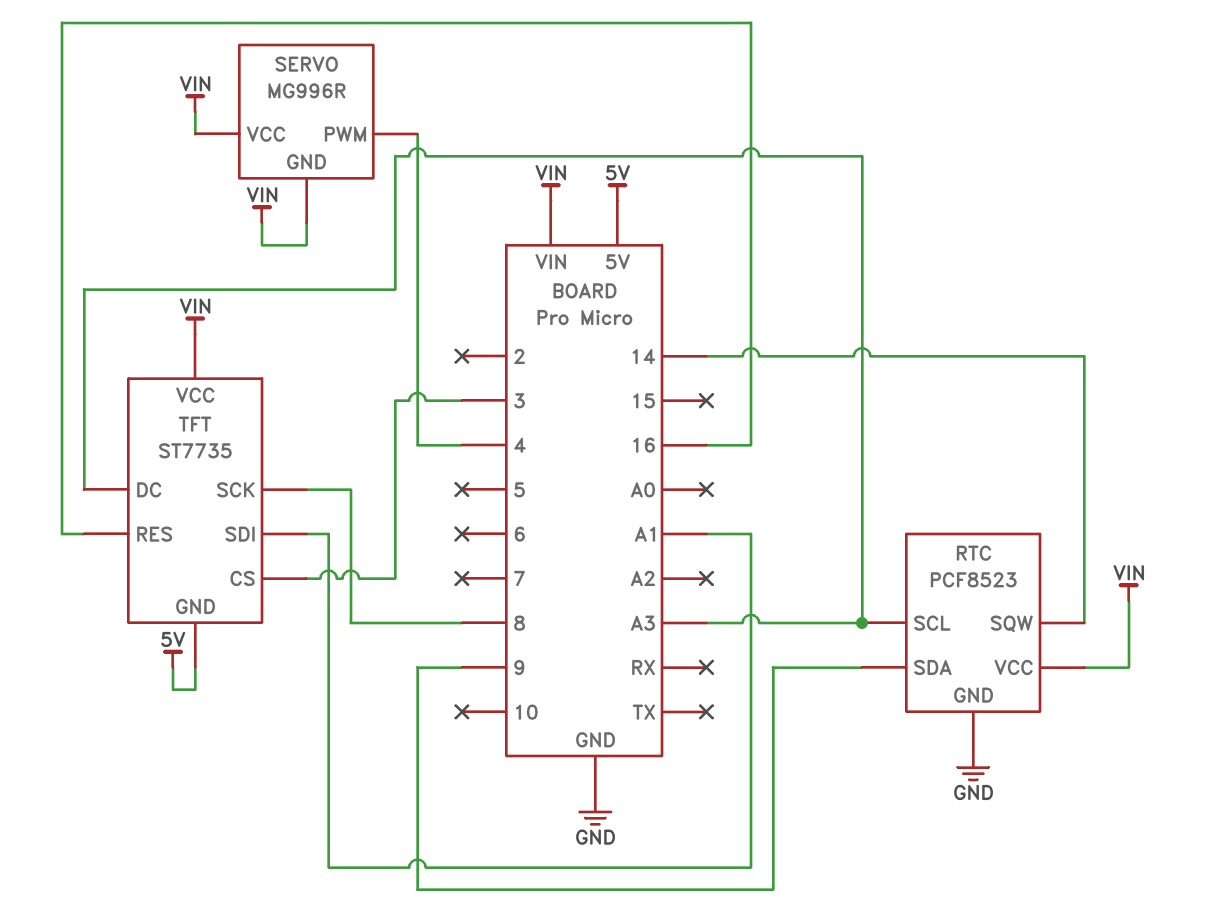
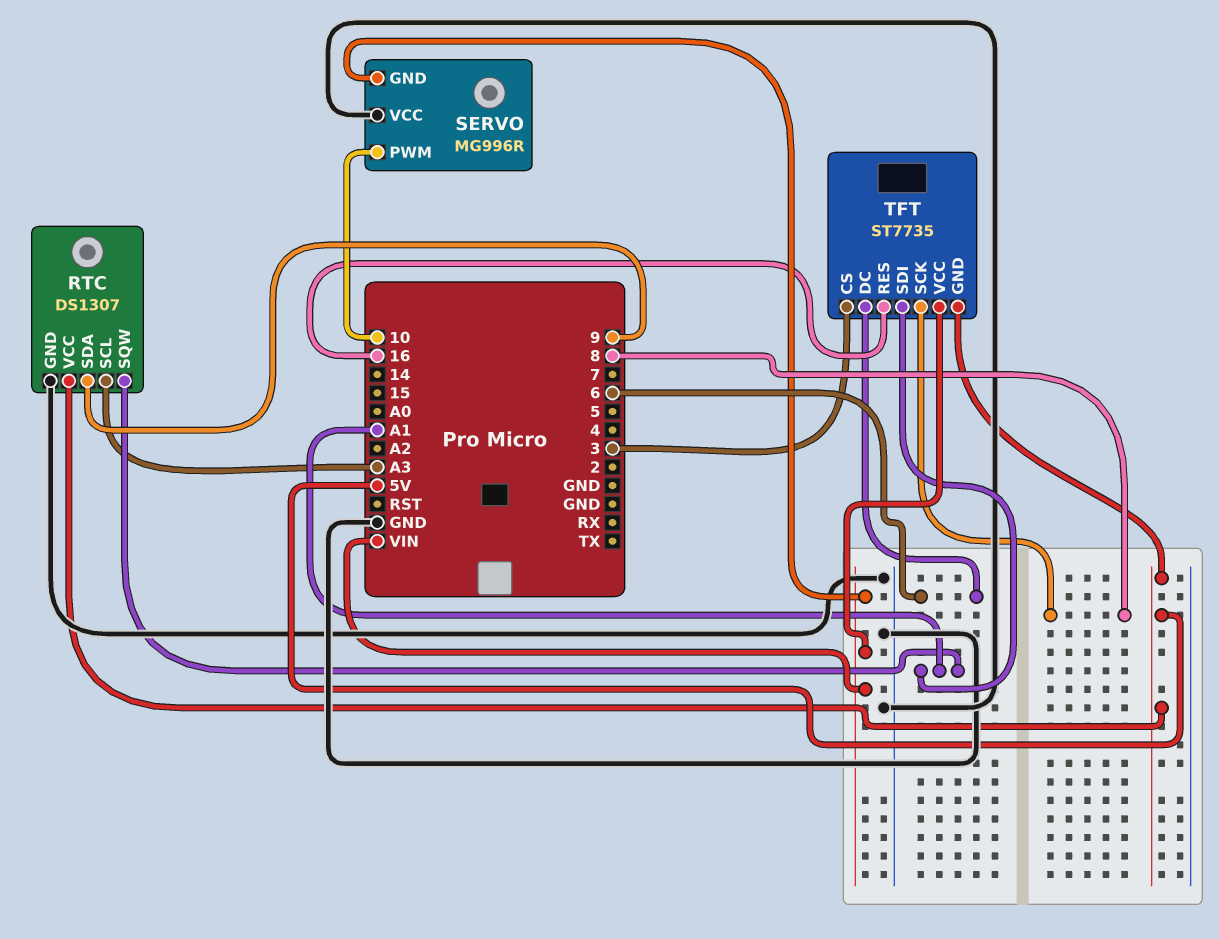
RTC: PCF8523 -> DS1307
RTC pin SQW: 14 -> A1
RTC pin VCC: VIN -> 5V
SERVO pin PWM: 4 -> 10
SERVO pin VCC: VIN -> GND
TFT pin DC: A3 -> 6

